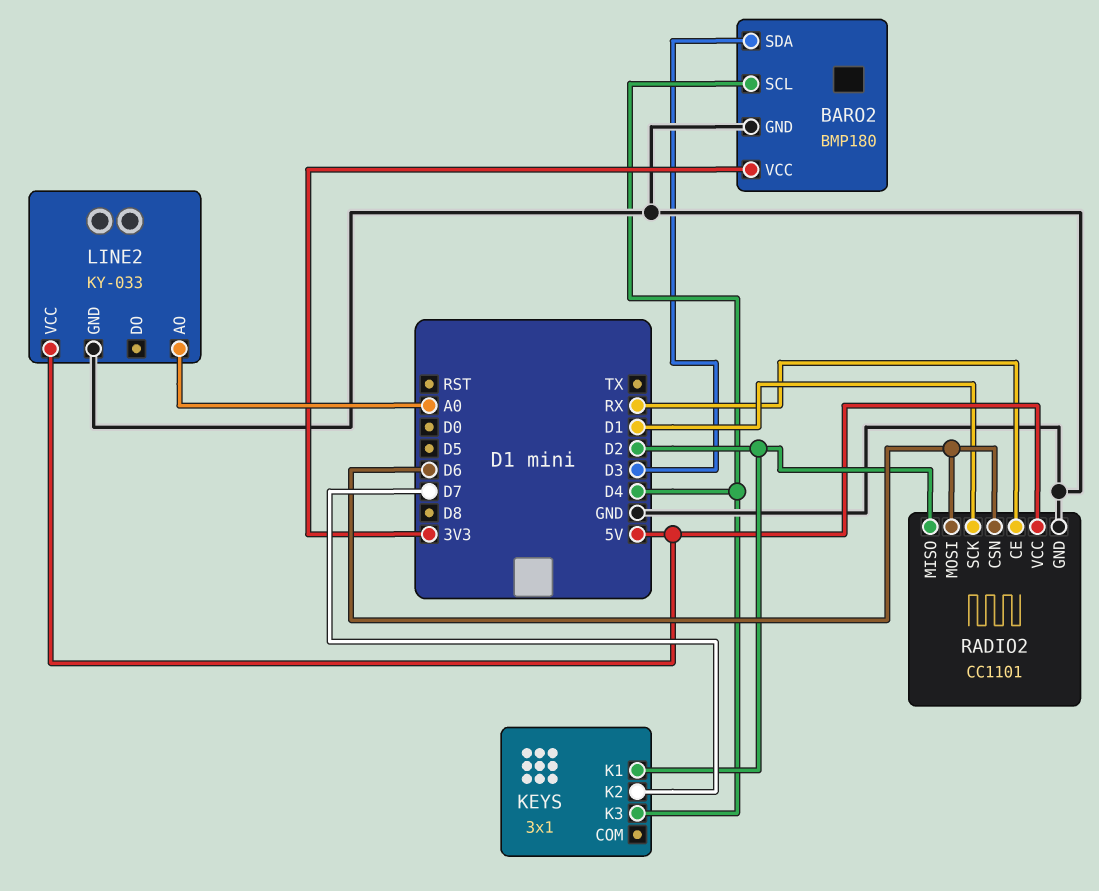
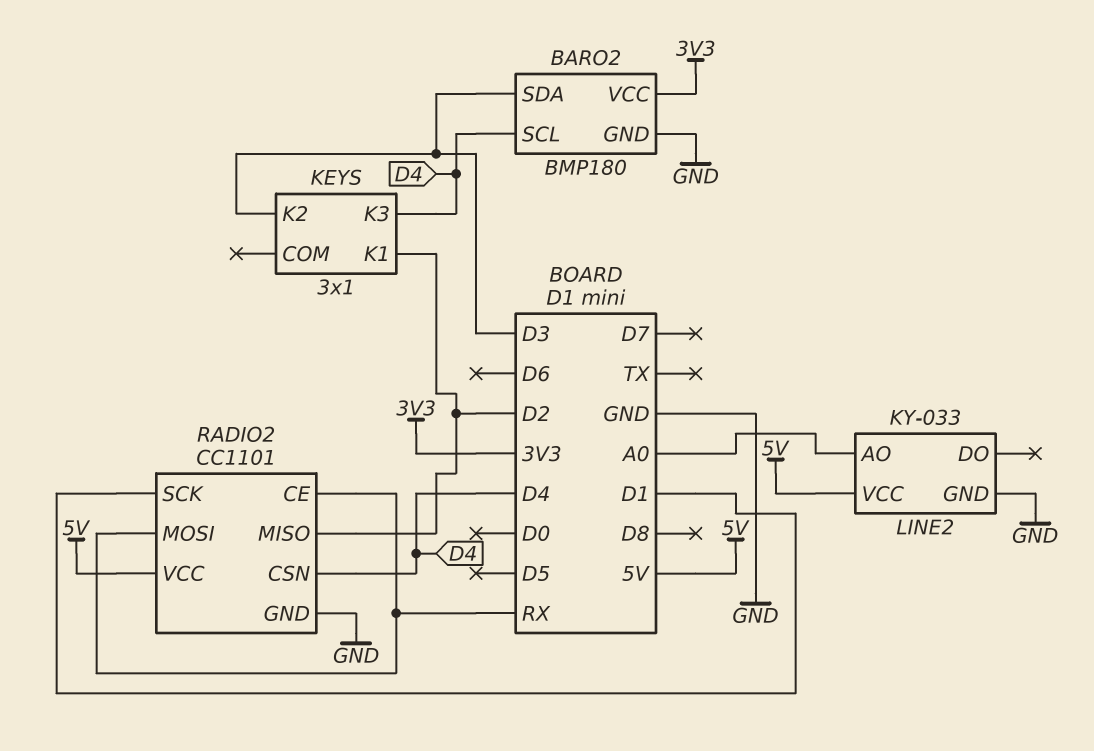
KEYS pin K2: D7 -> D3
RADIO2 pin CSN: D6 -> D4
RADIO2 pin MOSI: D6 -> RX

